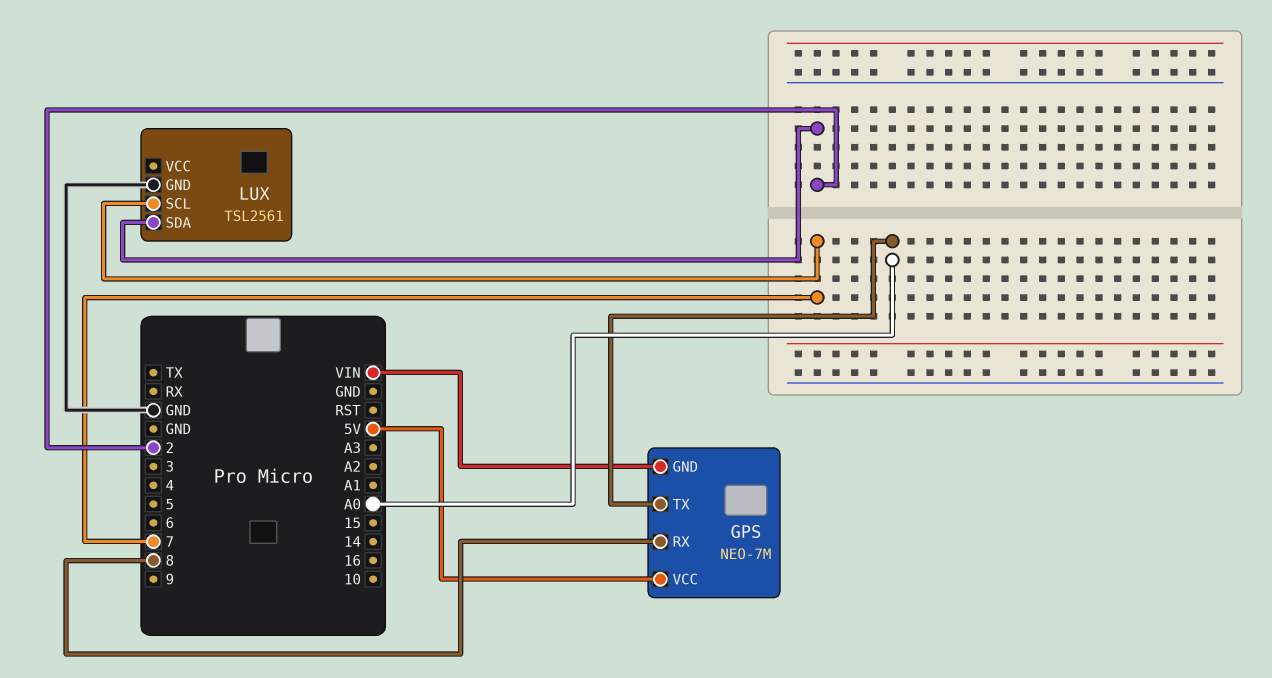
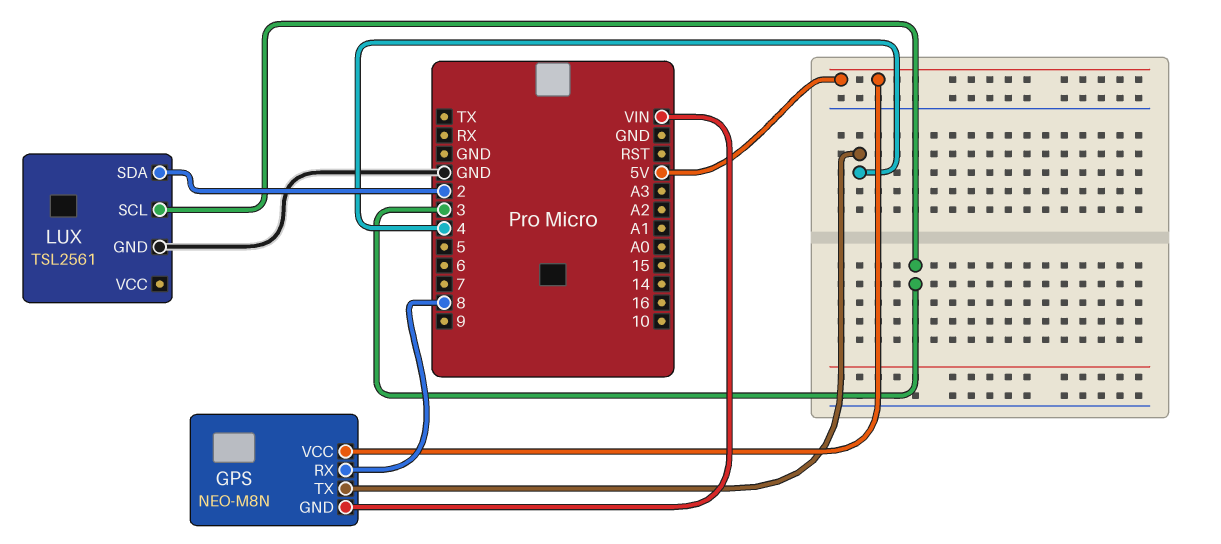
GPS: NEO-7M -> NEO-M8N
GPS pin TX: A0 -> 4
LUX pin SCL: 7 -> 3

